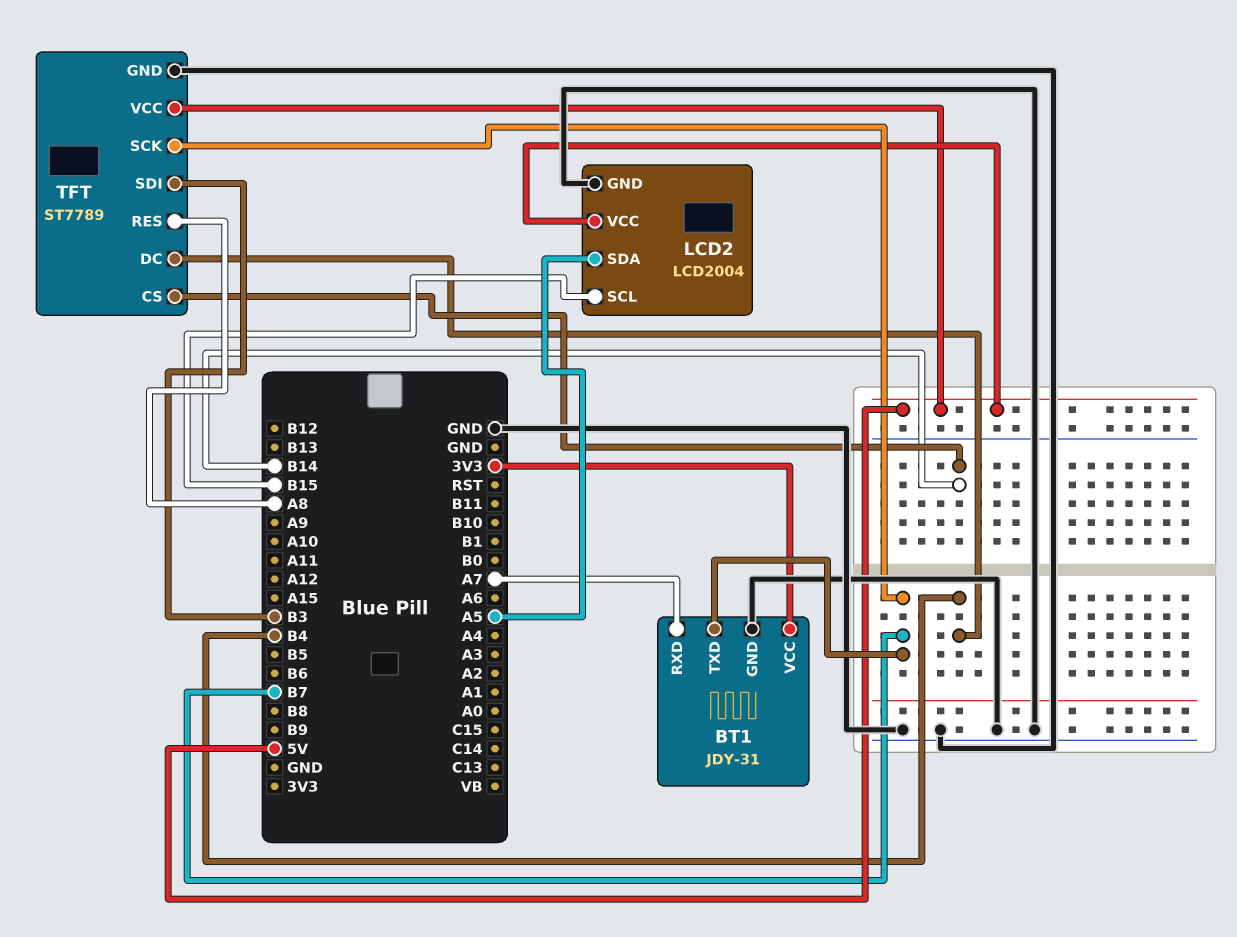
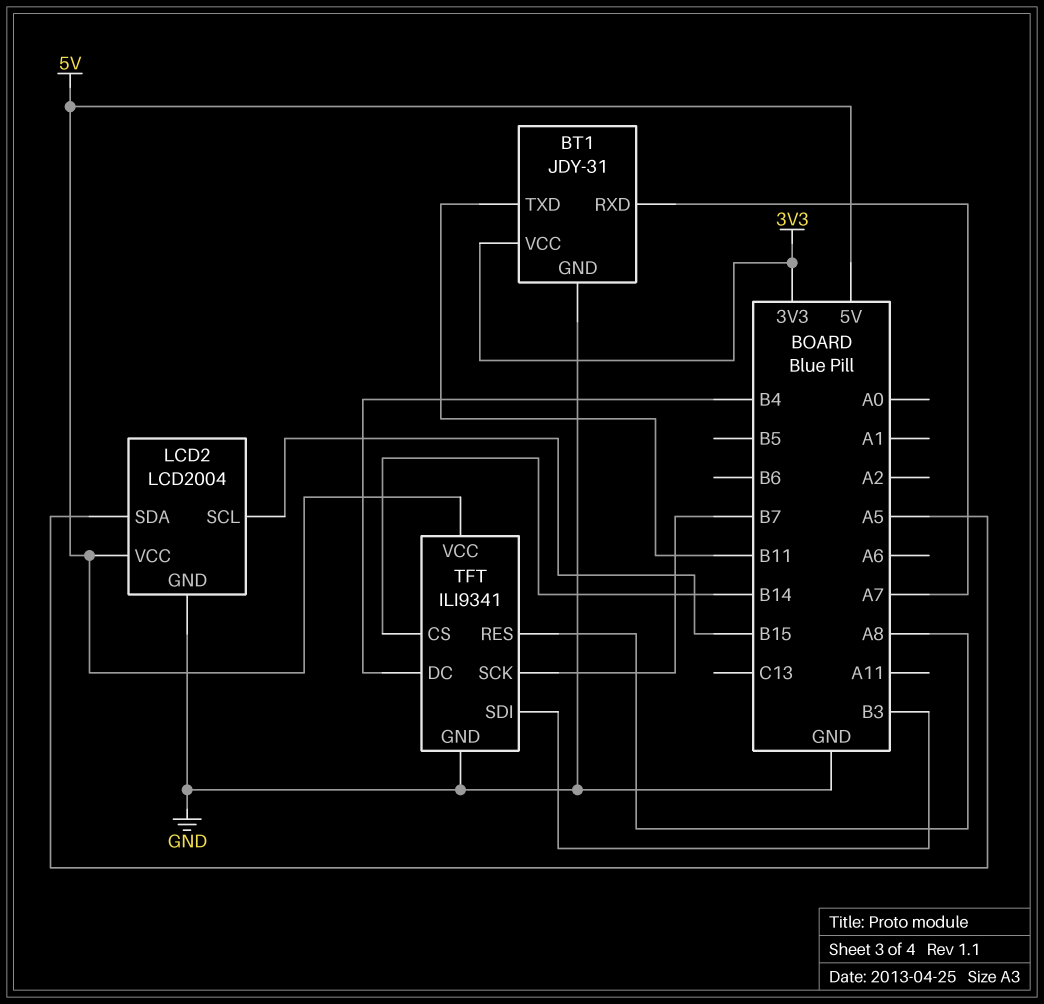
BT1 pin TXD: B7 -> B11
TFT: ST7789 -> ILI9341

